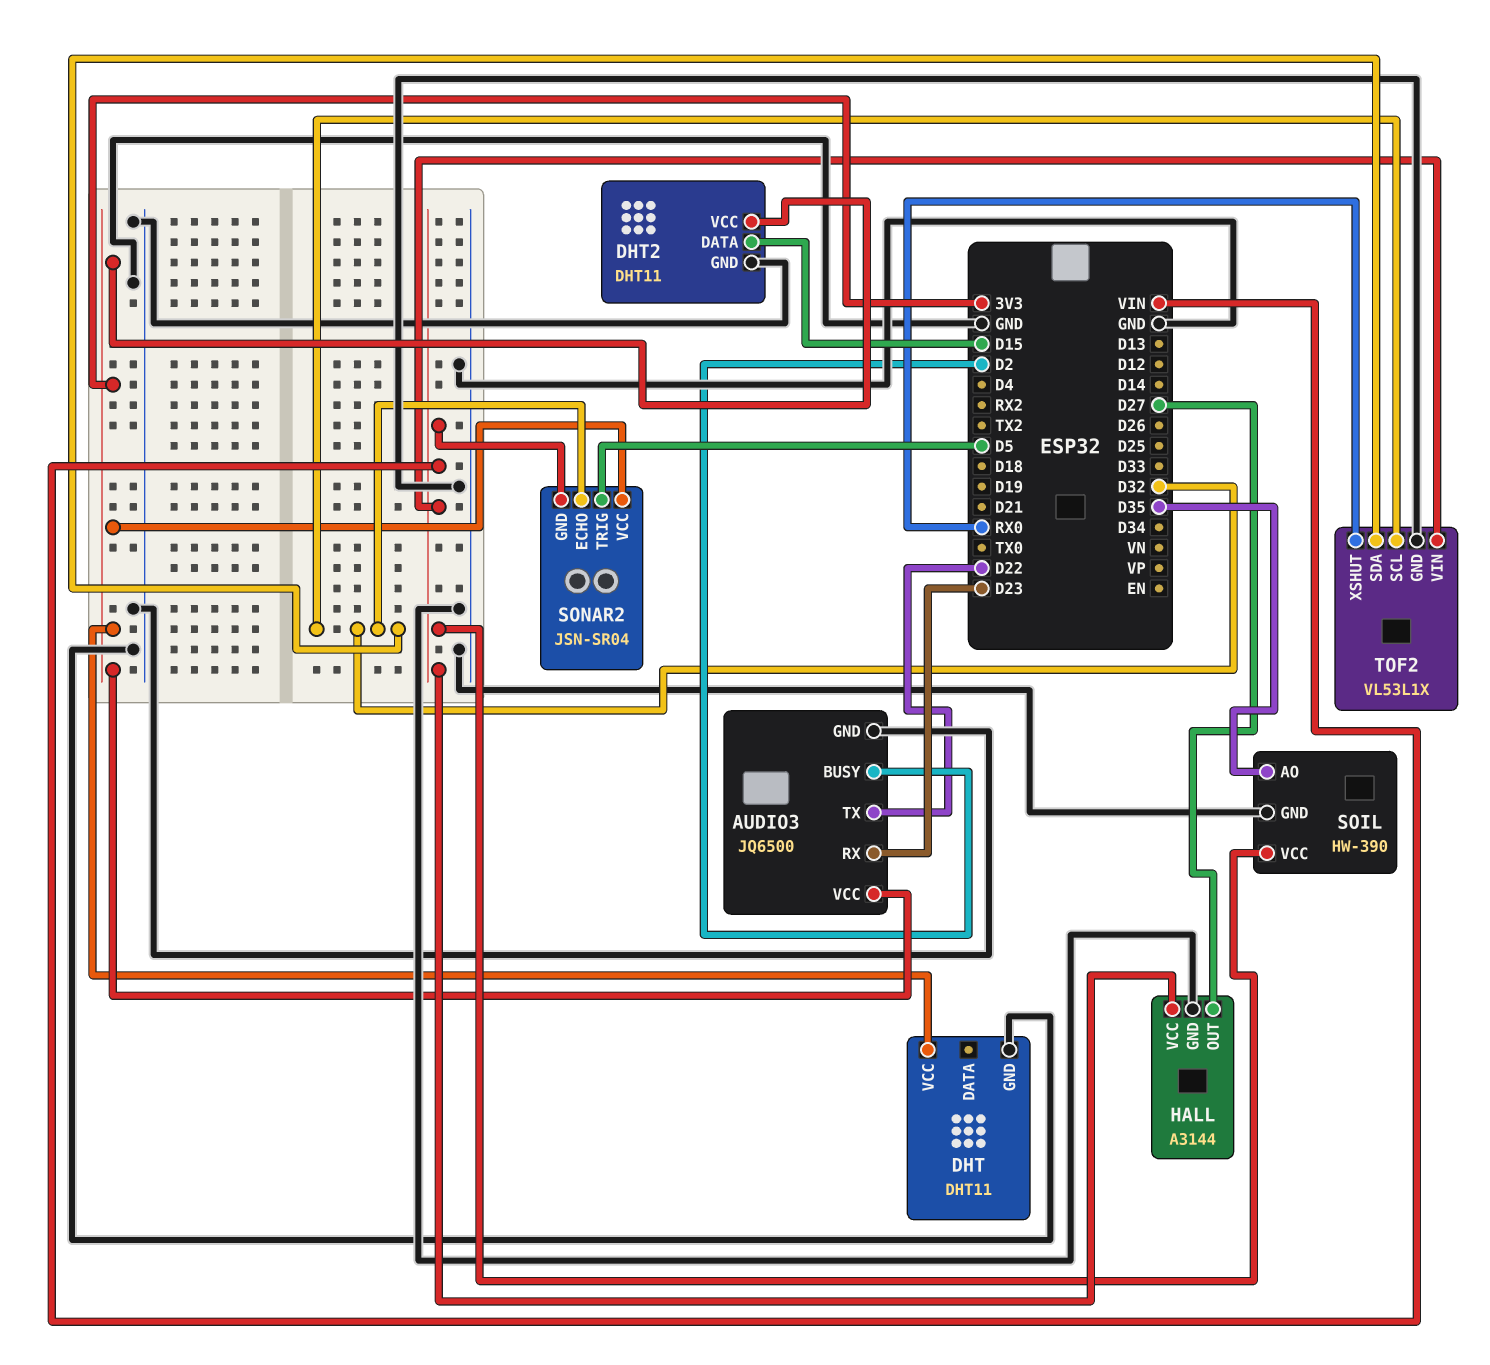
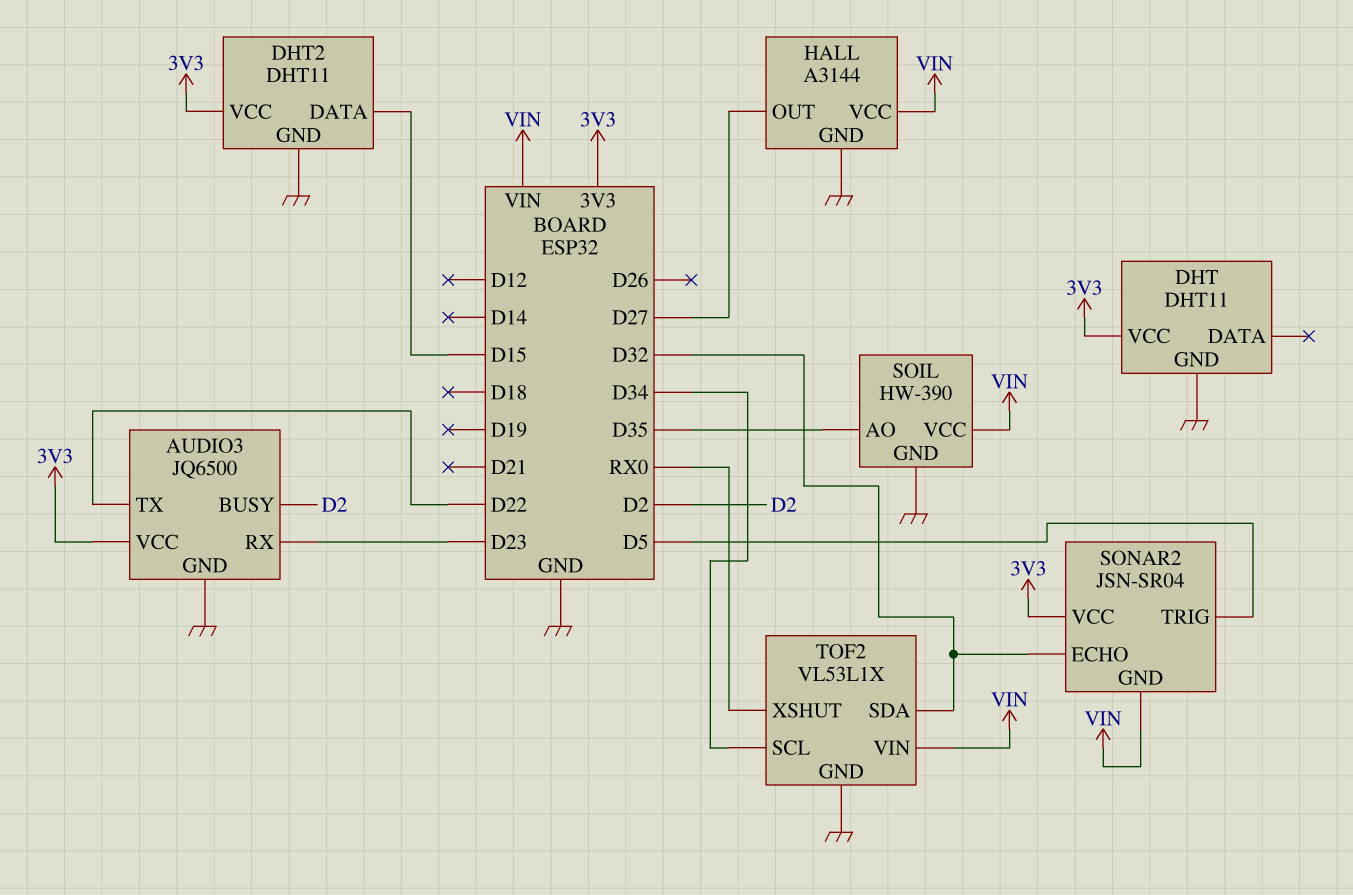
TOF2 pin SCL: D32 -> D34

